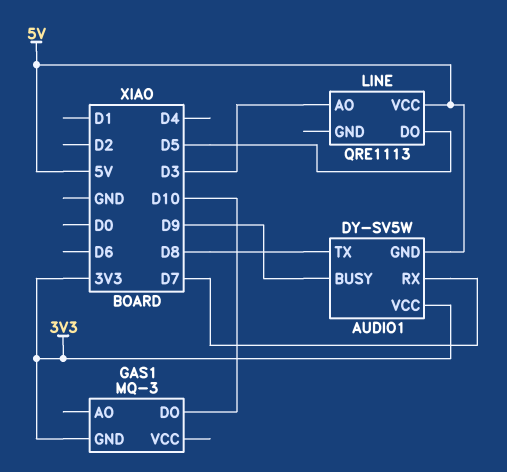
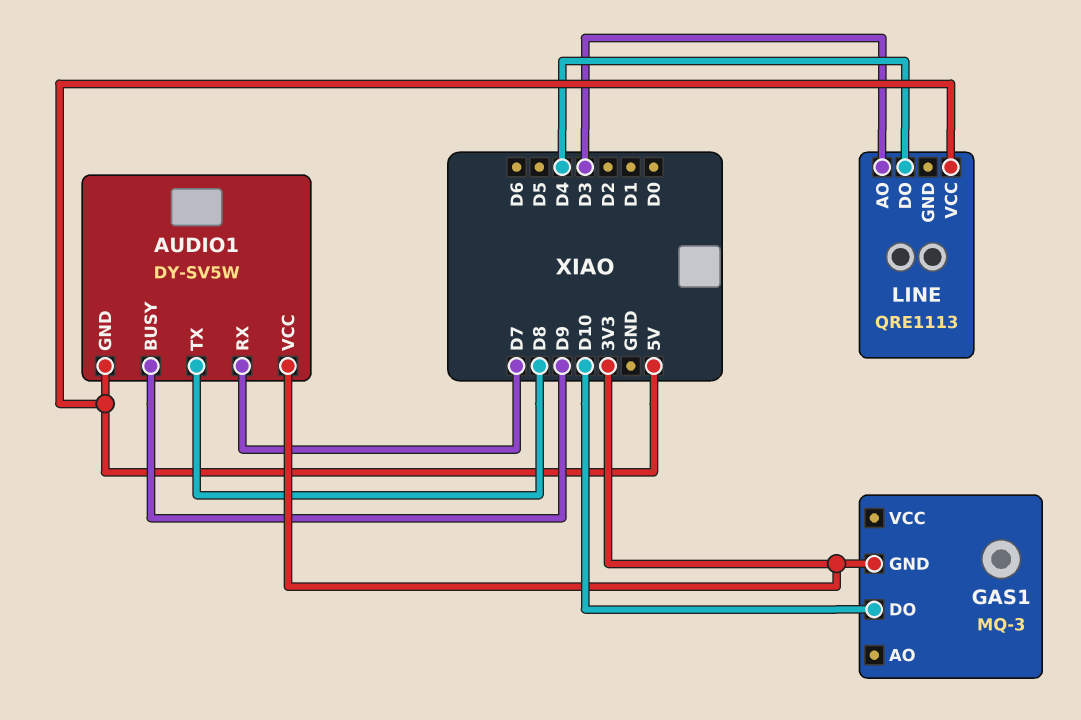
LINE pin DO: D5 -> D4

